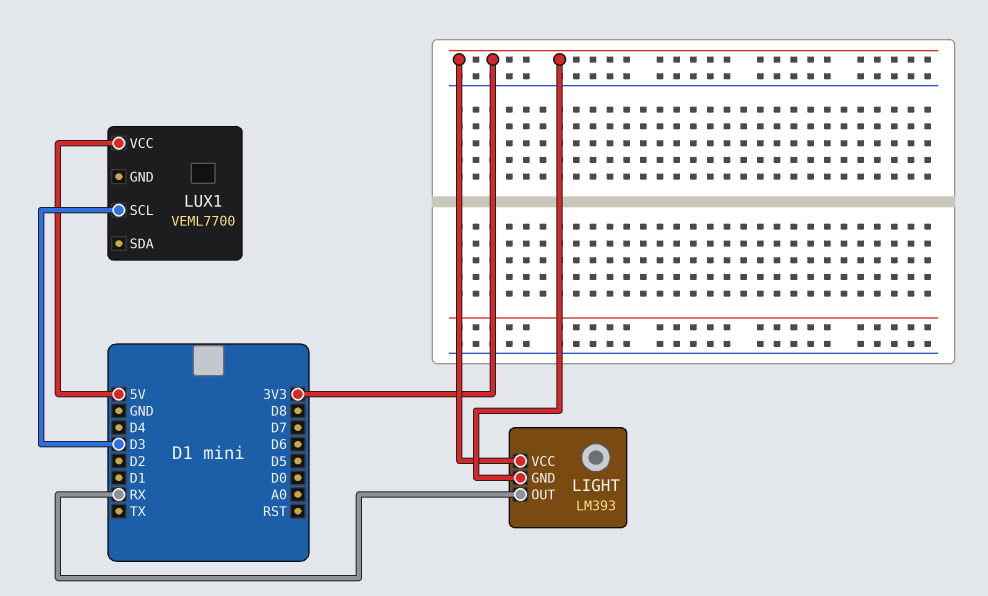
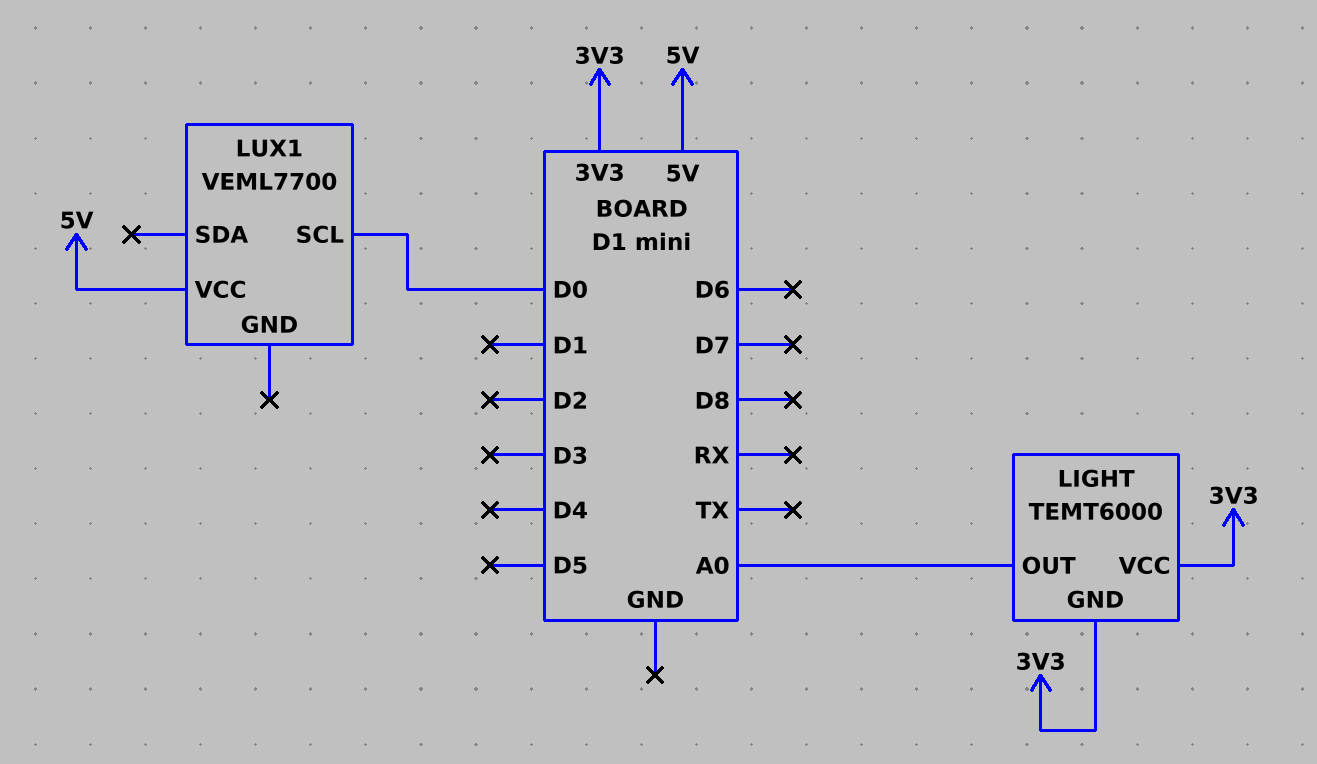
LIGHT: LM393 -> TEMT6000
LIGHT pin OUT: RX -> A0
LUX1 pin SCL: D3 -> D0

